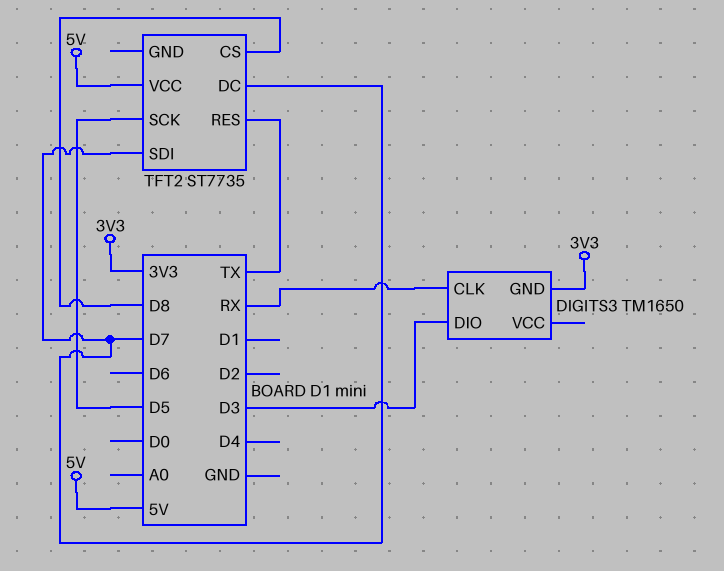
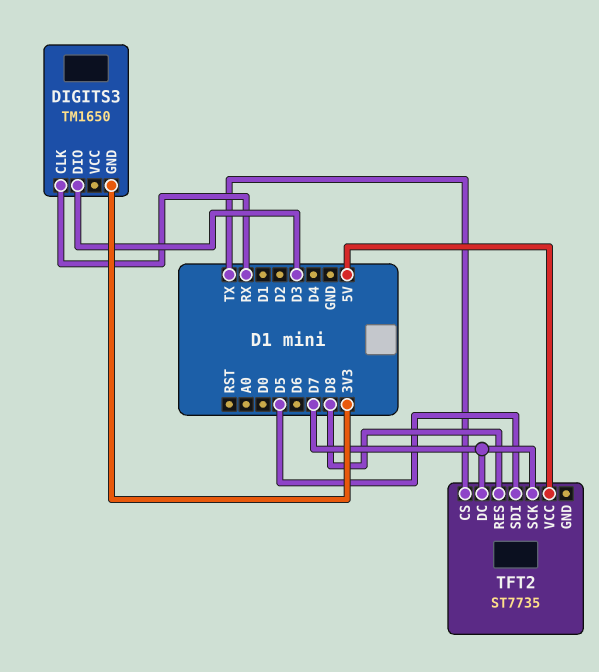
TFT2 pin CS: D8 -> TX
TFT2 pin RES: TX -> D8
TFT2 pin SCK: D5 -> D7
TFT2 pin SDI: D7 -> D5

